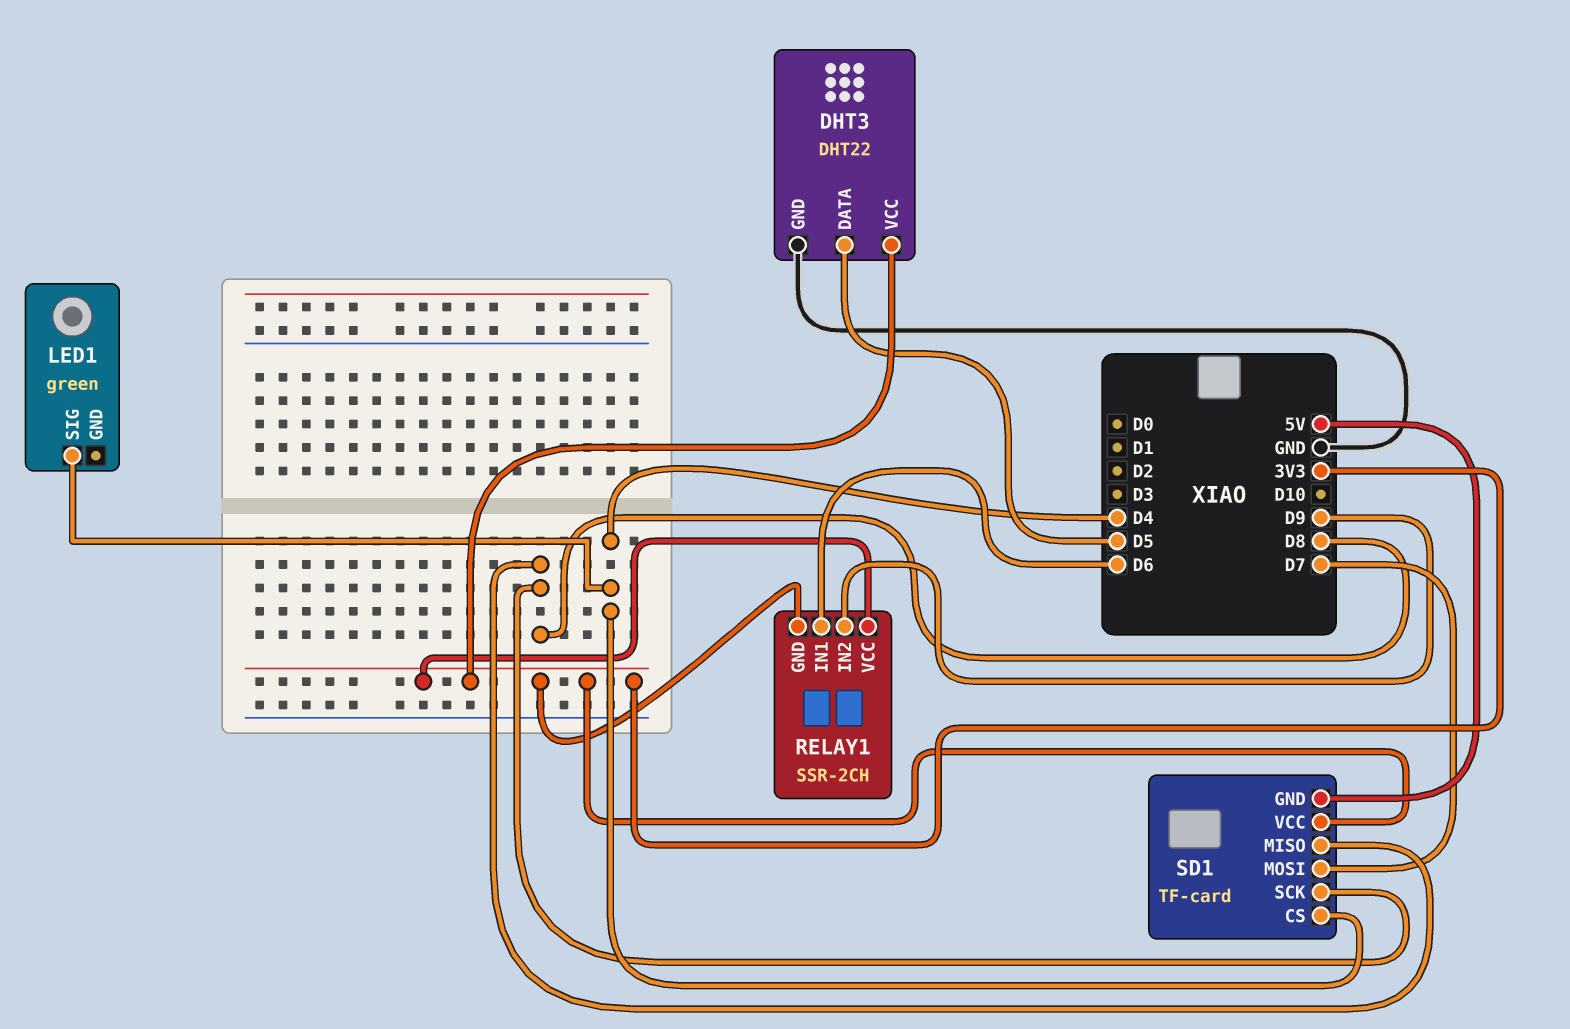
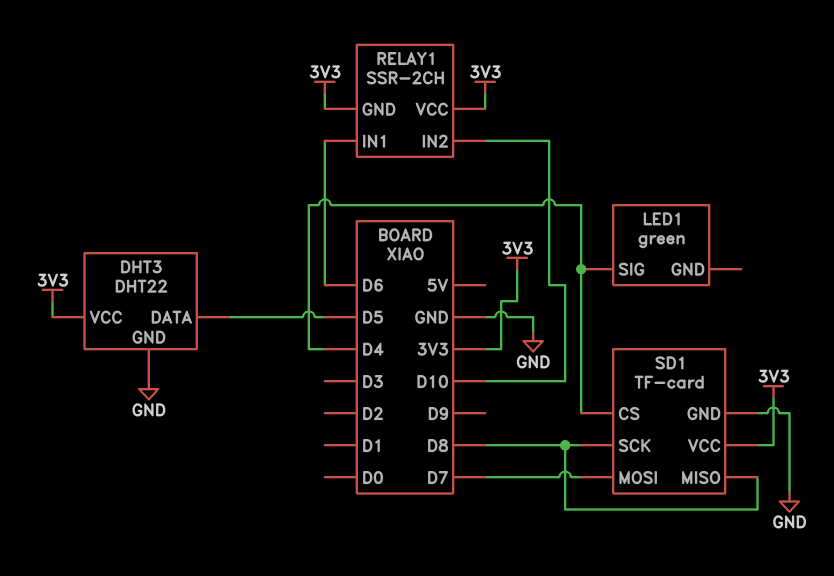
RELAY1 pin IN2: D9 -> D10
SD1 pin GND: 5V -> GND

